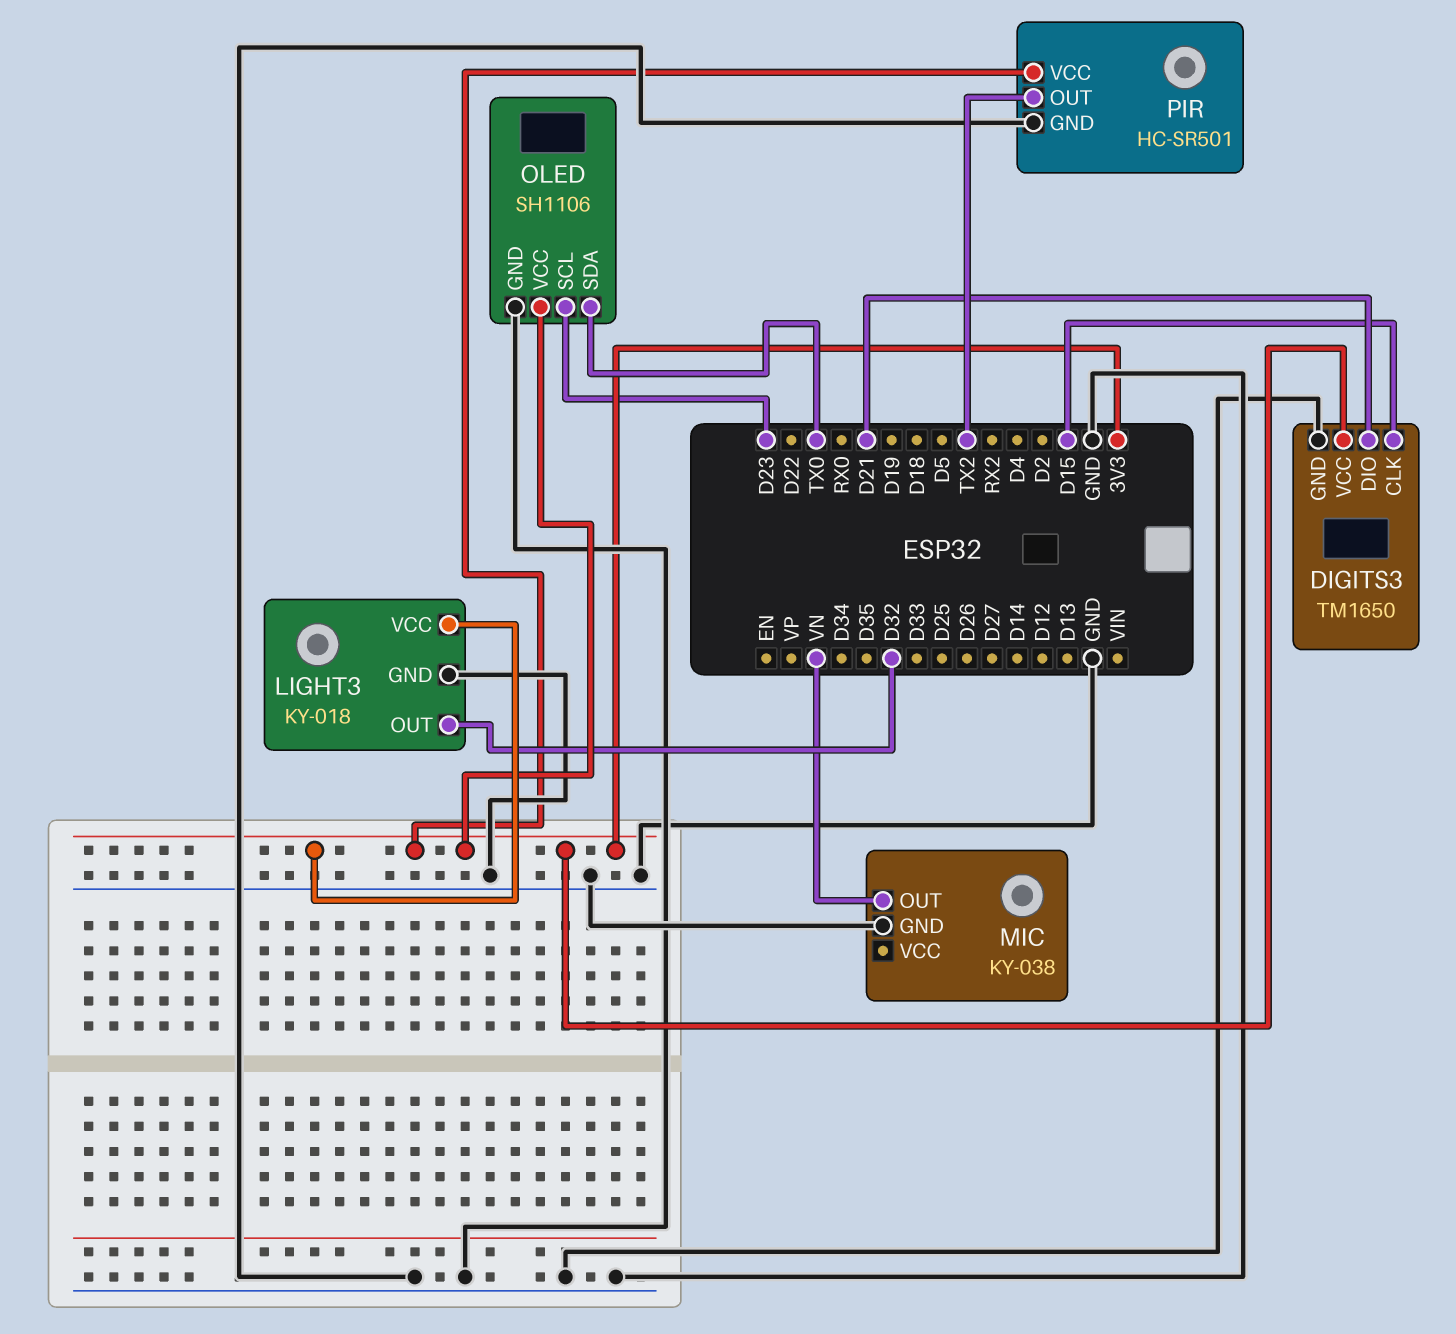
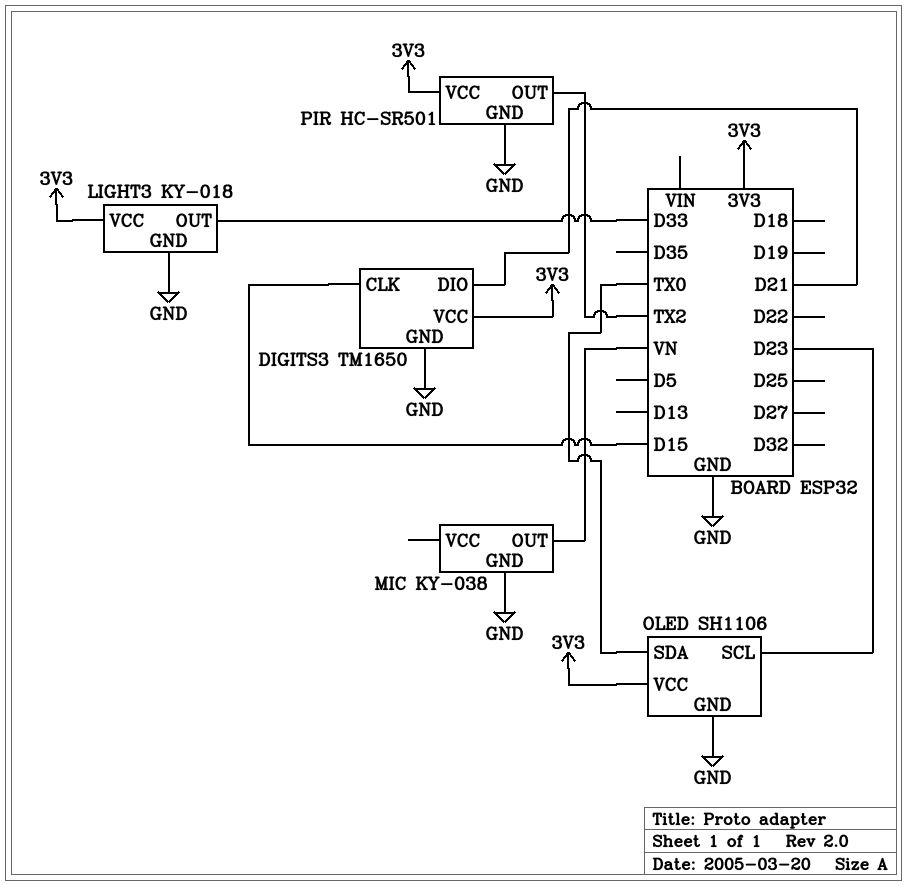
LIGHT3 pin OUT: D32 -> D33

